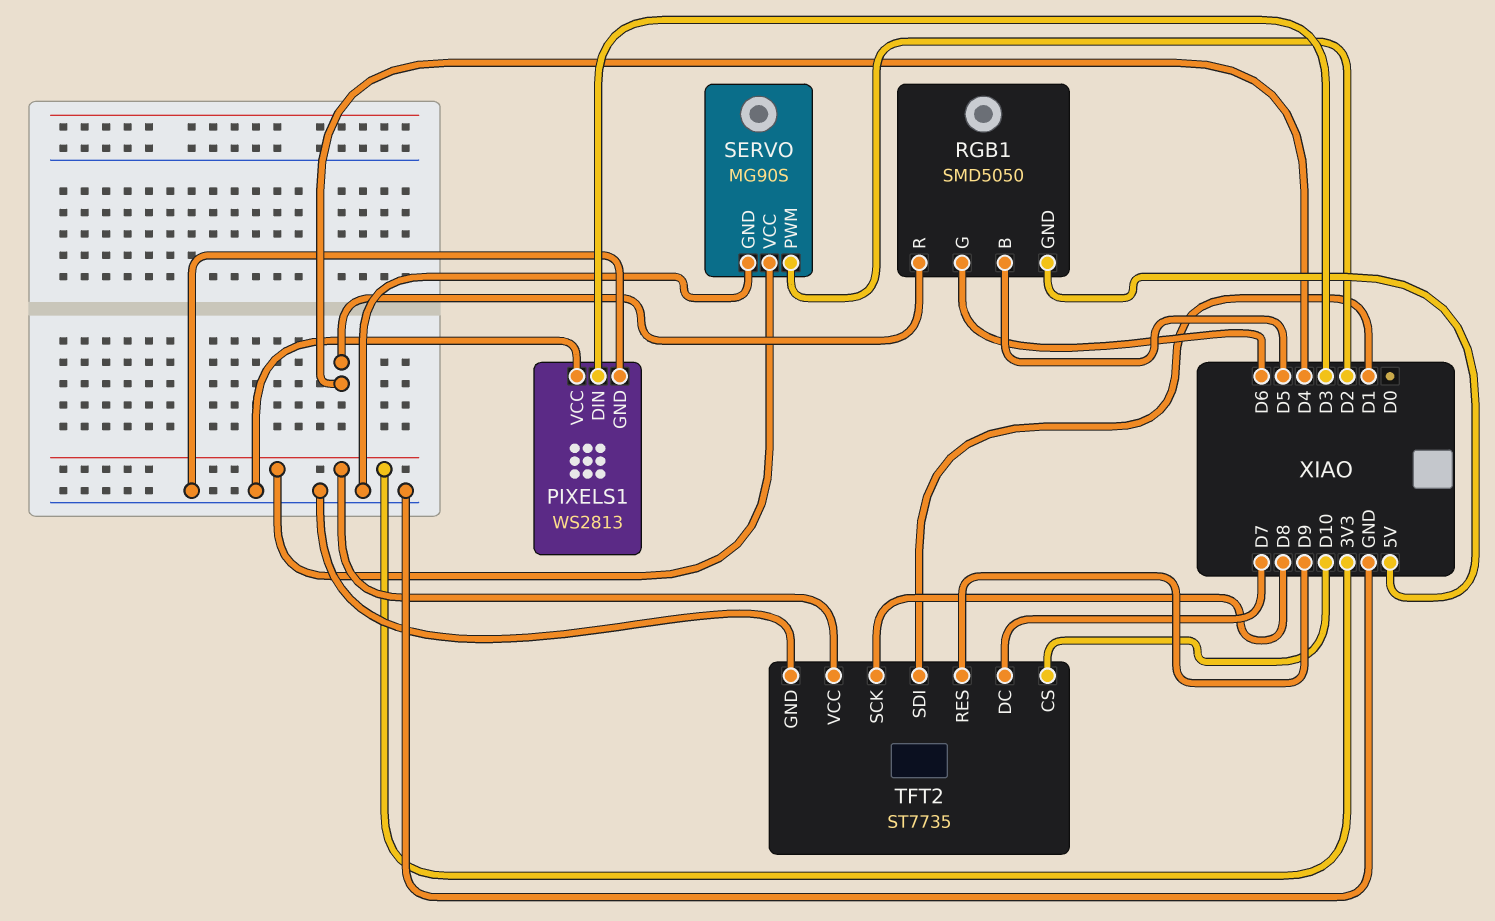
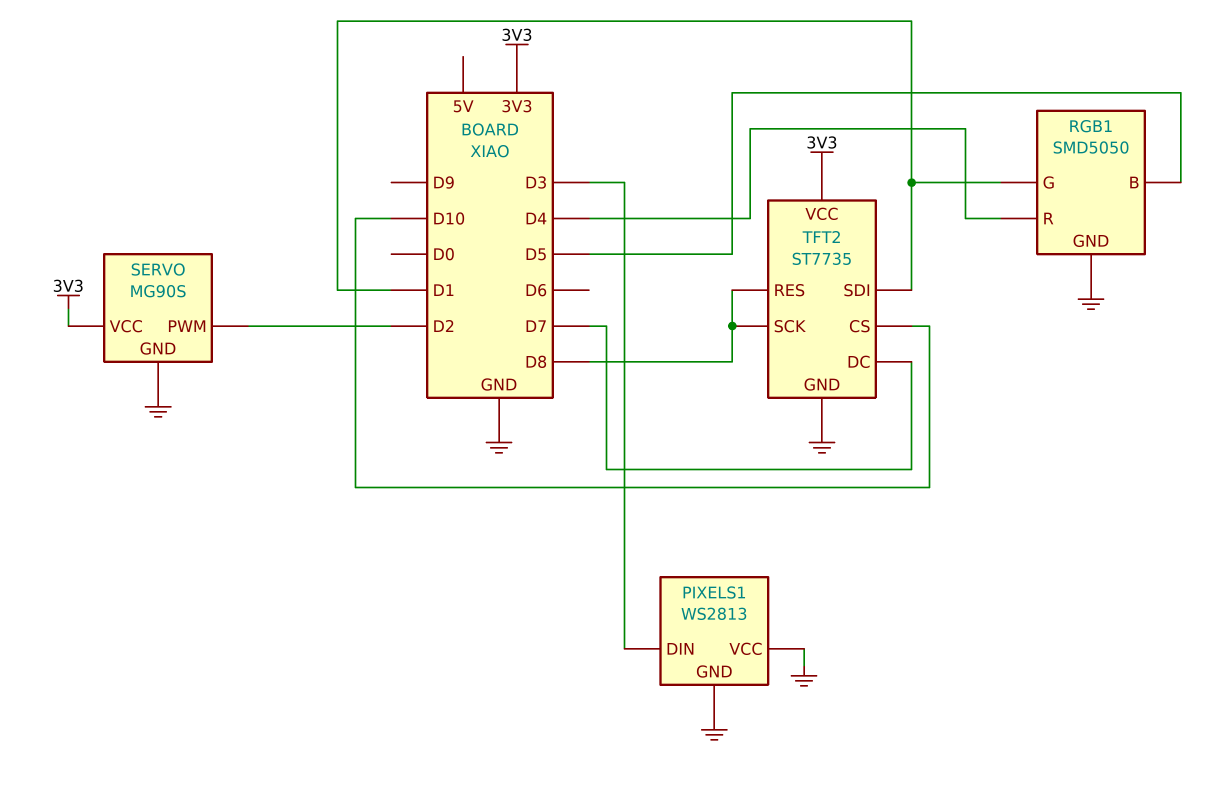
RGB1 pin G: D6 -> D1
RGB1 pin GND: 5V -> GND
TFT2 pin RES: D9 -> D8

